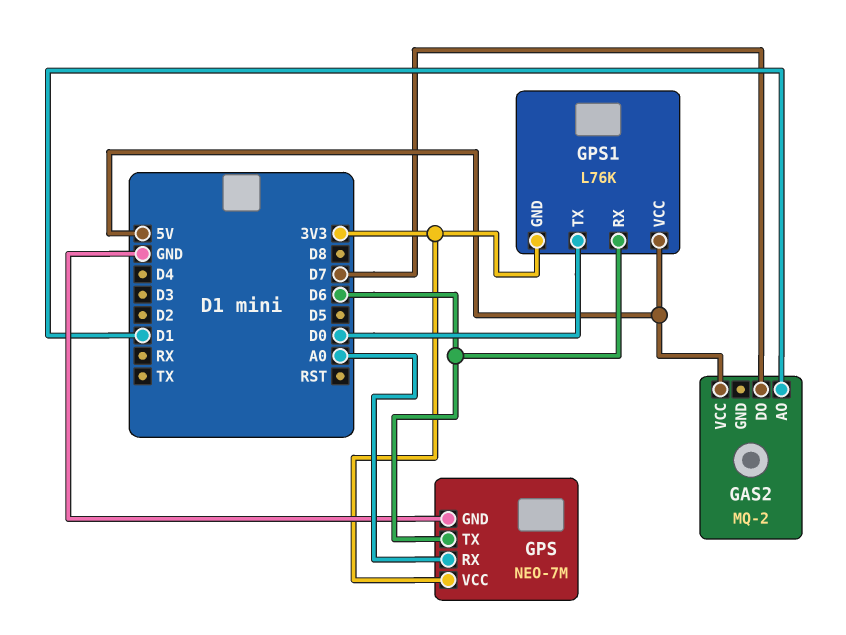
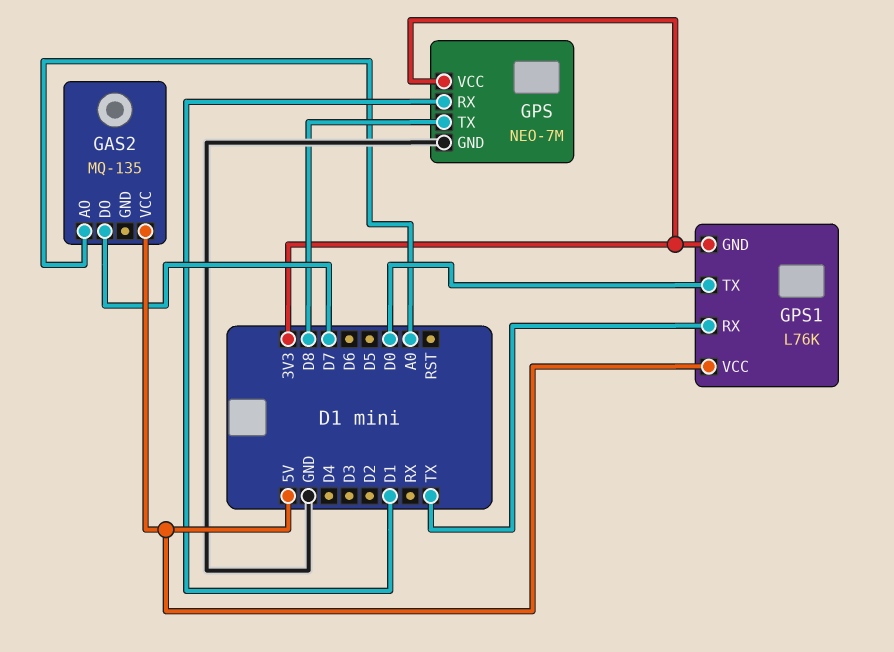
GAS2: MQ-2 -> MQ-135
GAS2 pin AO: D1 -> A0
GPS pin RX: A0 -> D1
GPS pin TX: D6 -> D8
GPS1 pin RX: D6 -> TX

